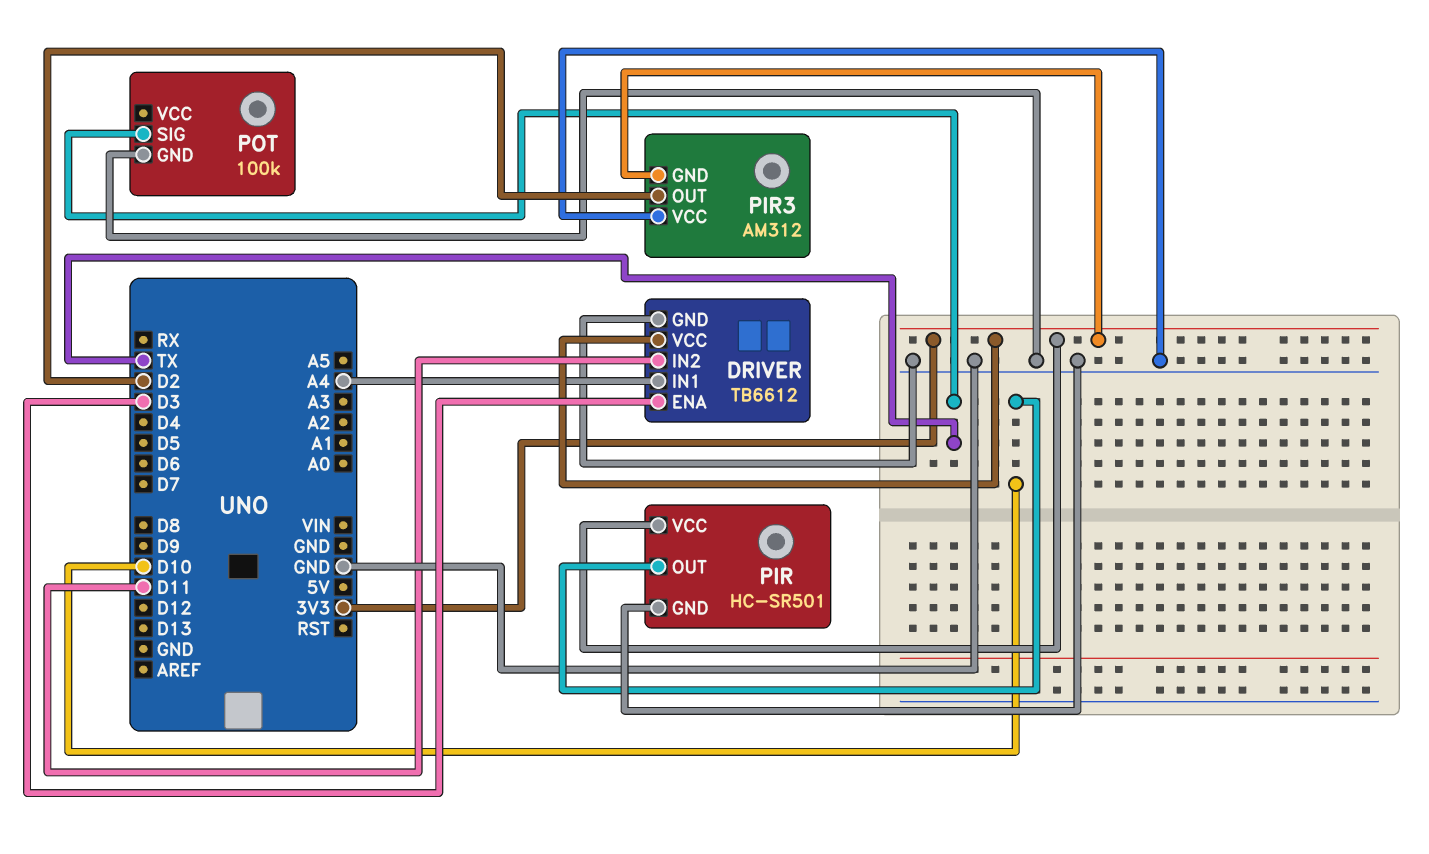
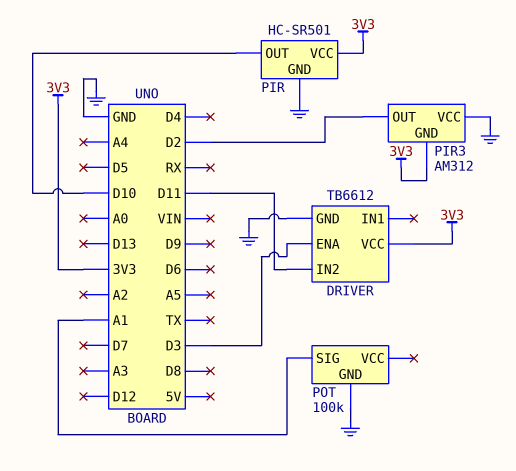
DRIVER pin IN1: A4 -> none
POT pin SIG: TX -> A1

